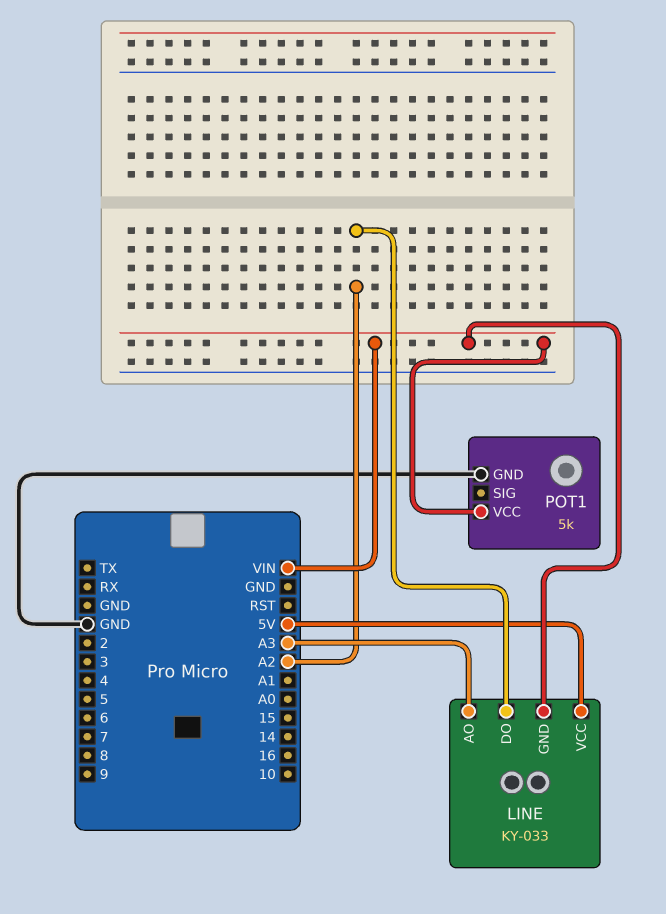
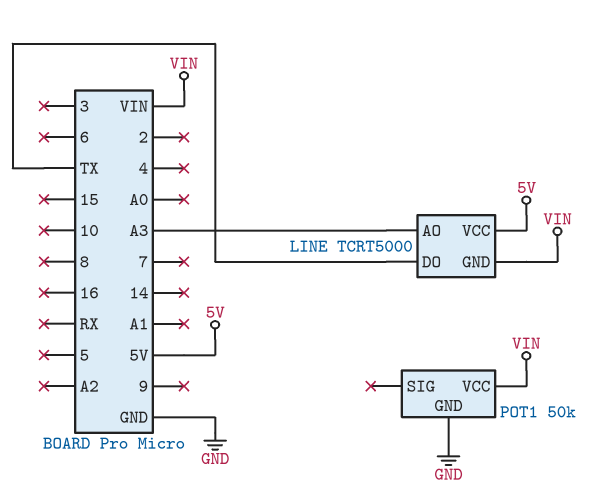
LINE: KY-033 -> TCRT5000
LINE pin DO: A2 -> TX
POT1: 5k -> 50k

